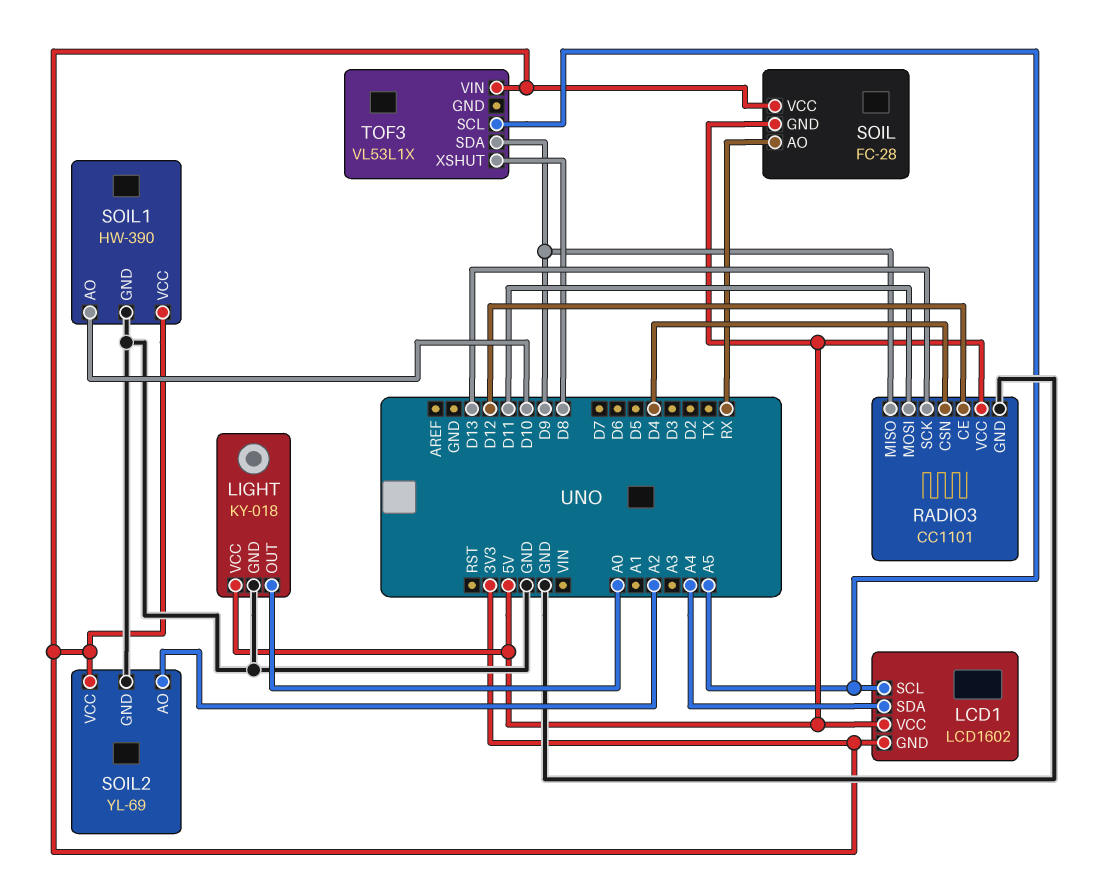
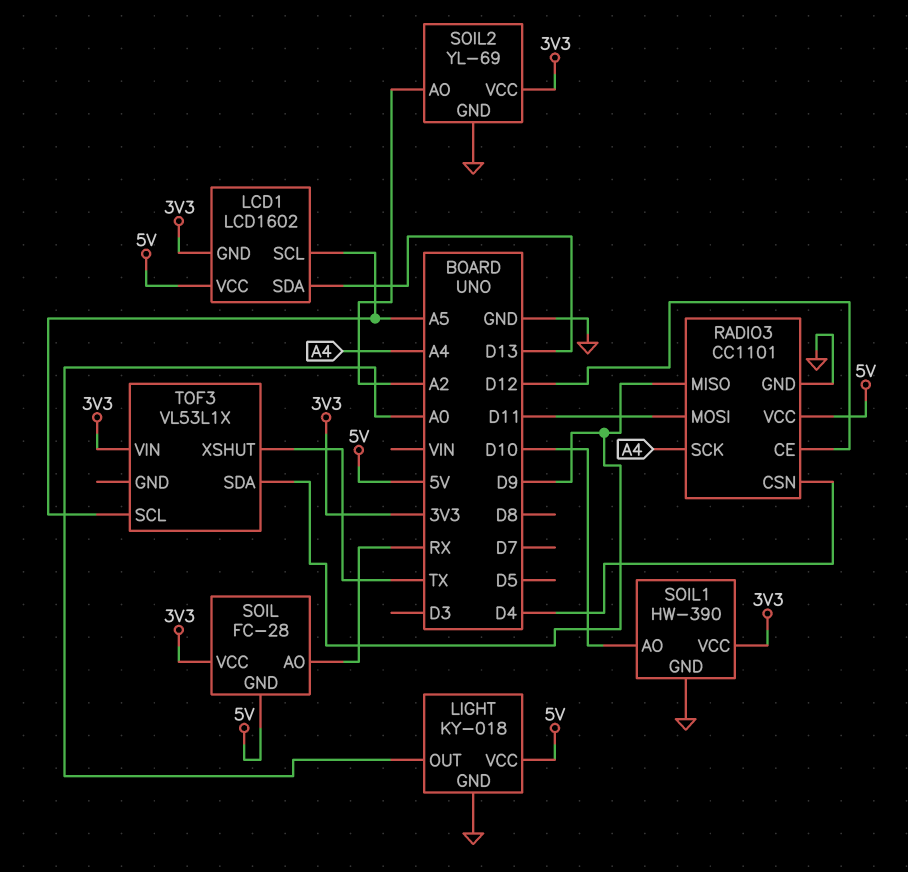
LCD1 pin SDA: A4 -> D13
RADIO3 pin SCK: D13 -> A4
TOF3 pin XSHUT: D8 -> TX

